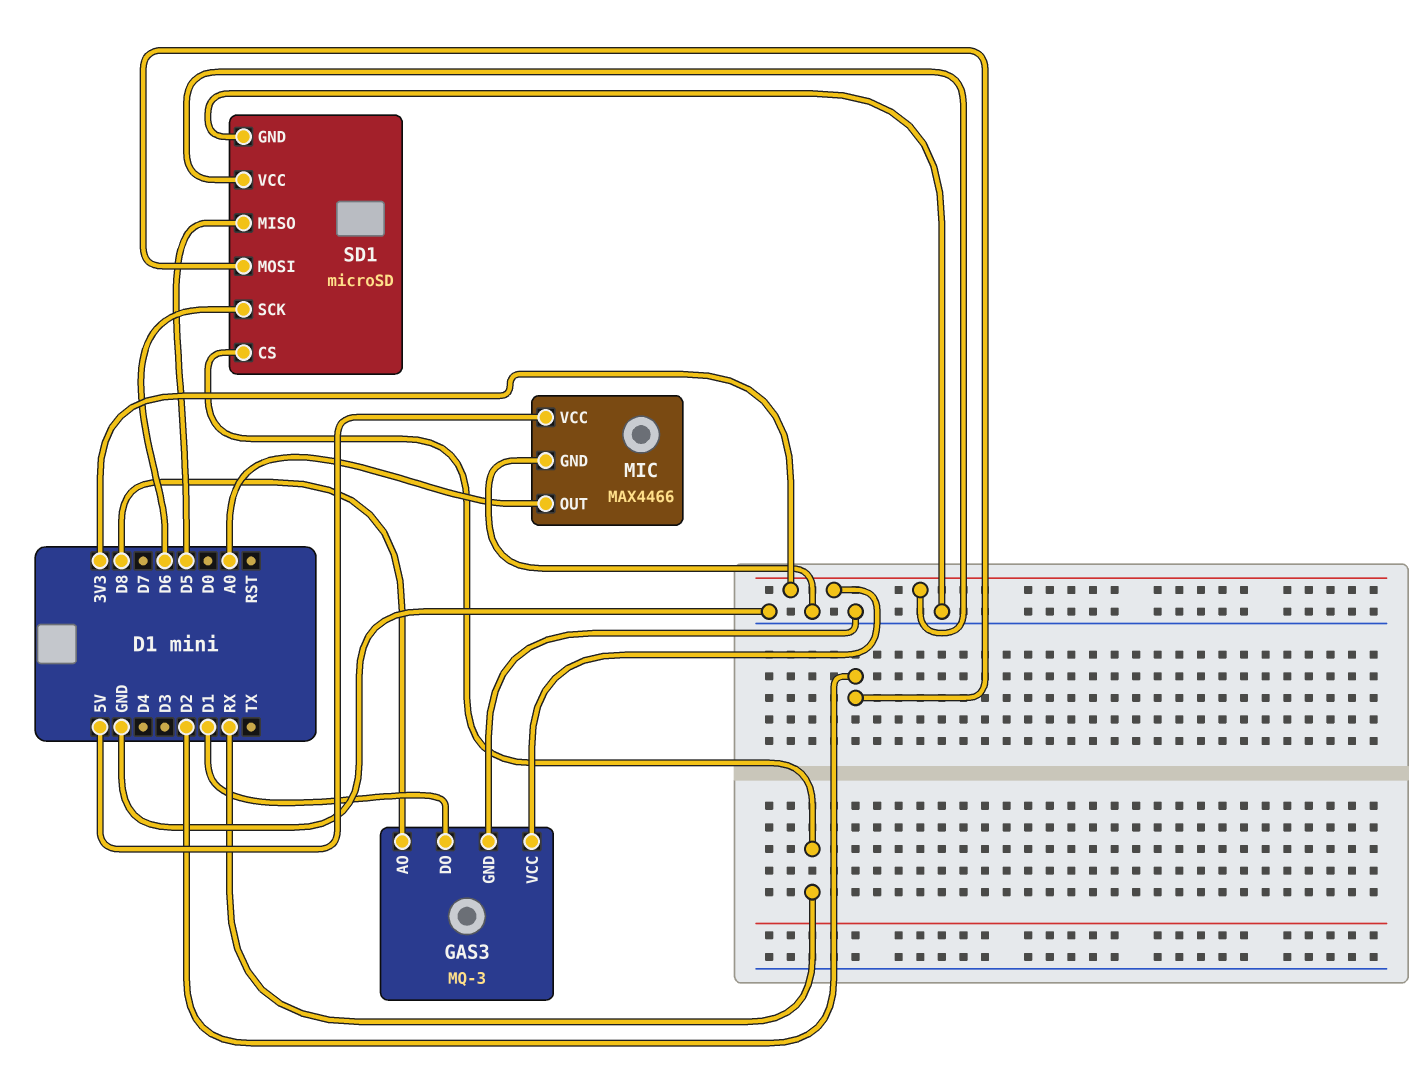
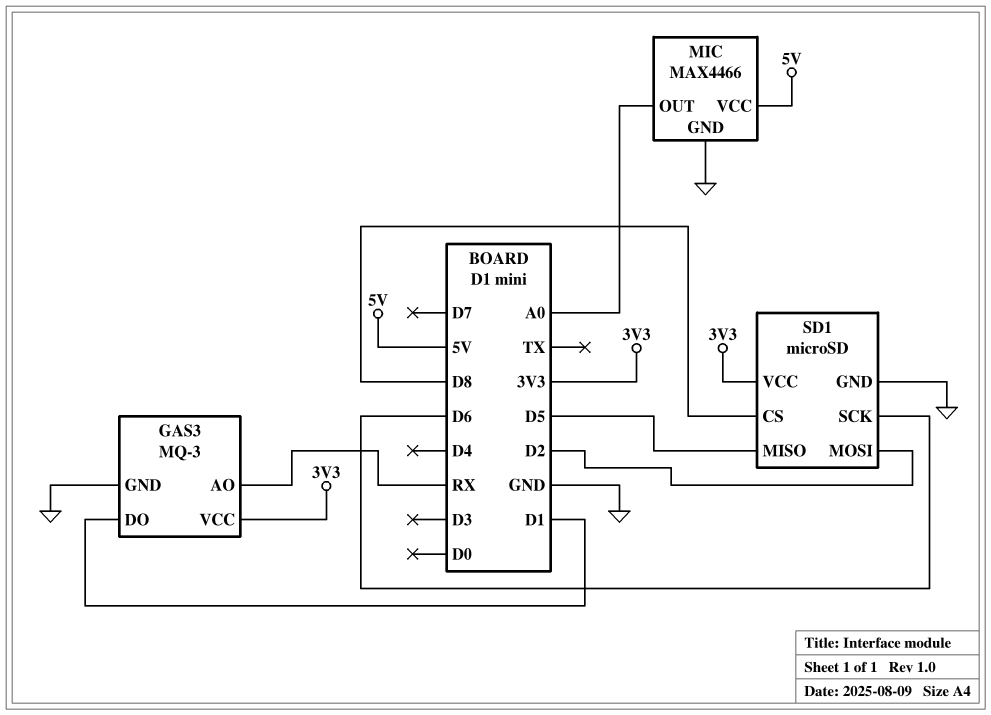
GAS3 pin AO: D8 -> RX
SD1 pin CS: RX -> D8

